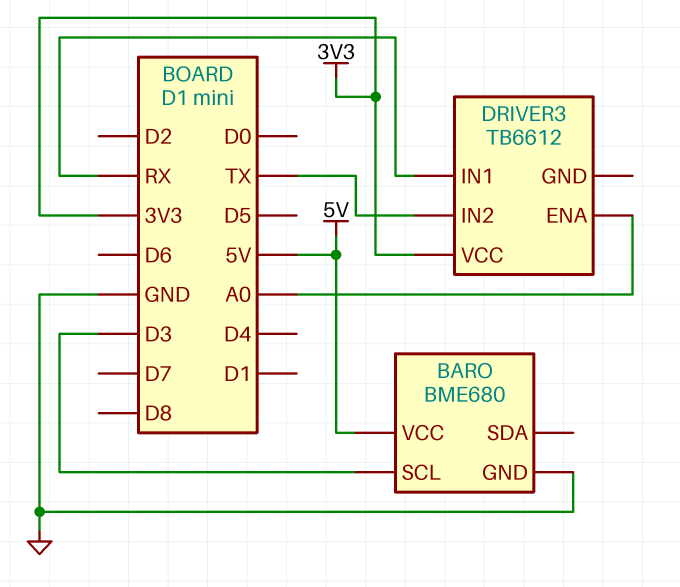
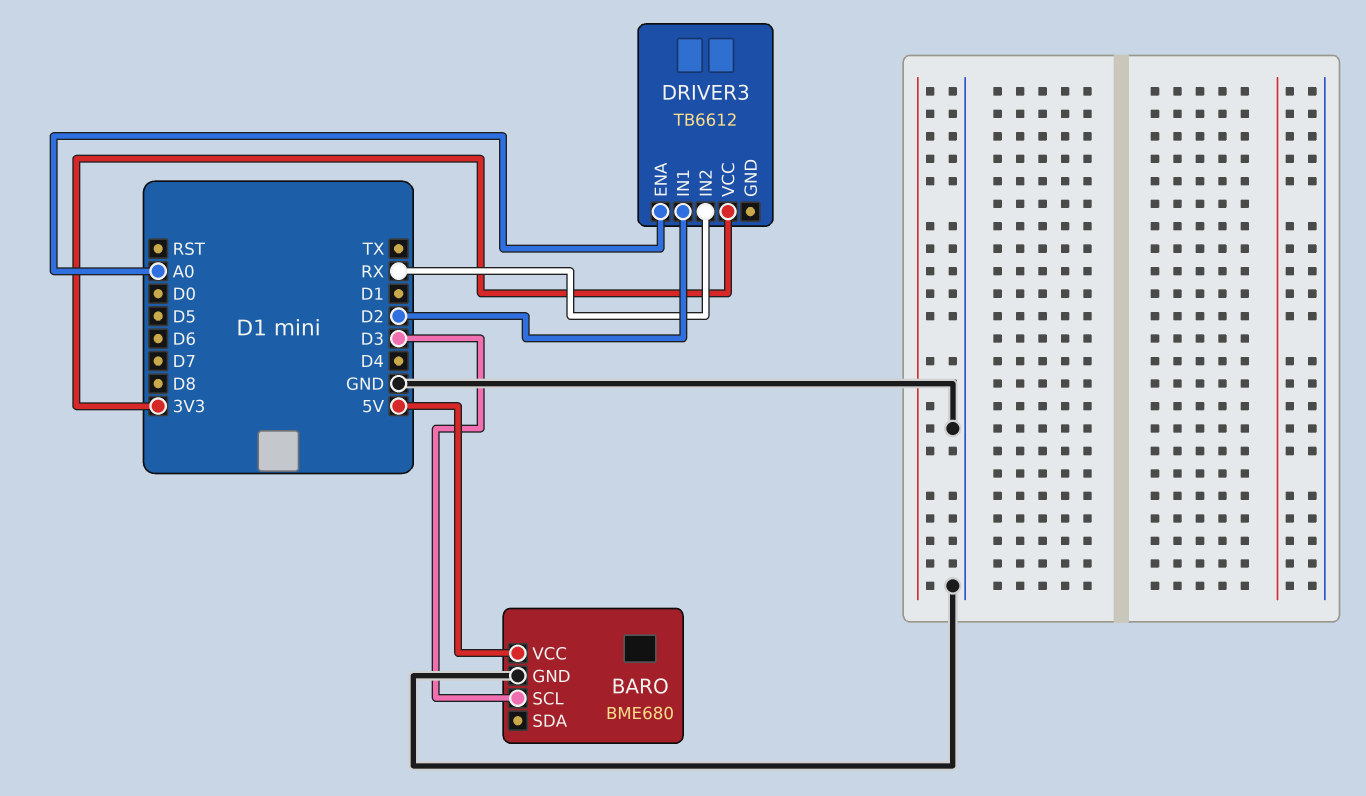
DRIVER3 pin IN1: RX -> D2
DRIVER3 pin IN2: TX -> RX

